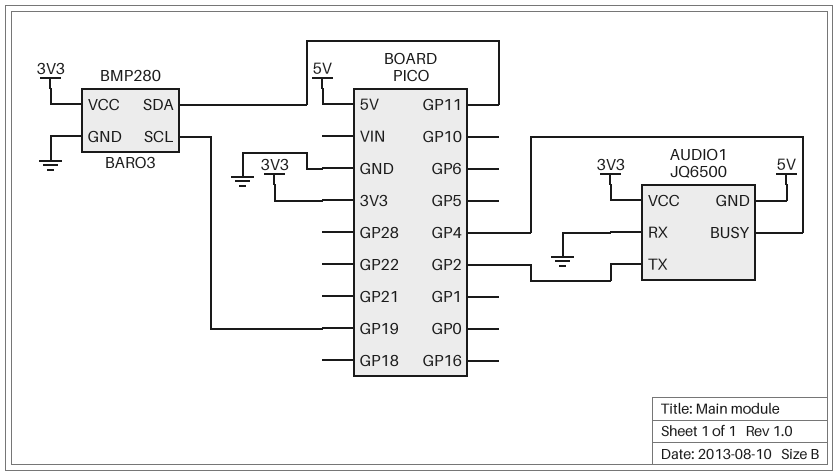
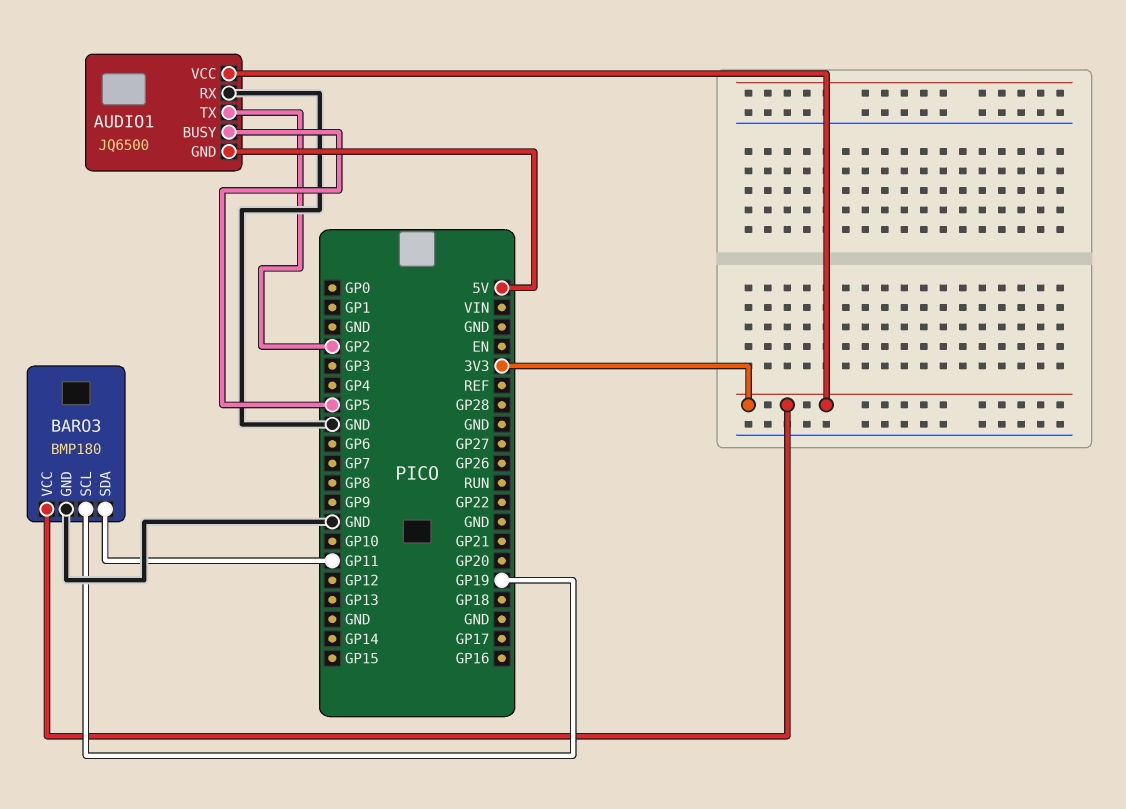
AUDIO1 pin BUSY: GP4 -> GP5
BARO3: BMP280 -> BMP180

